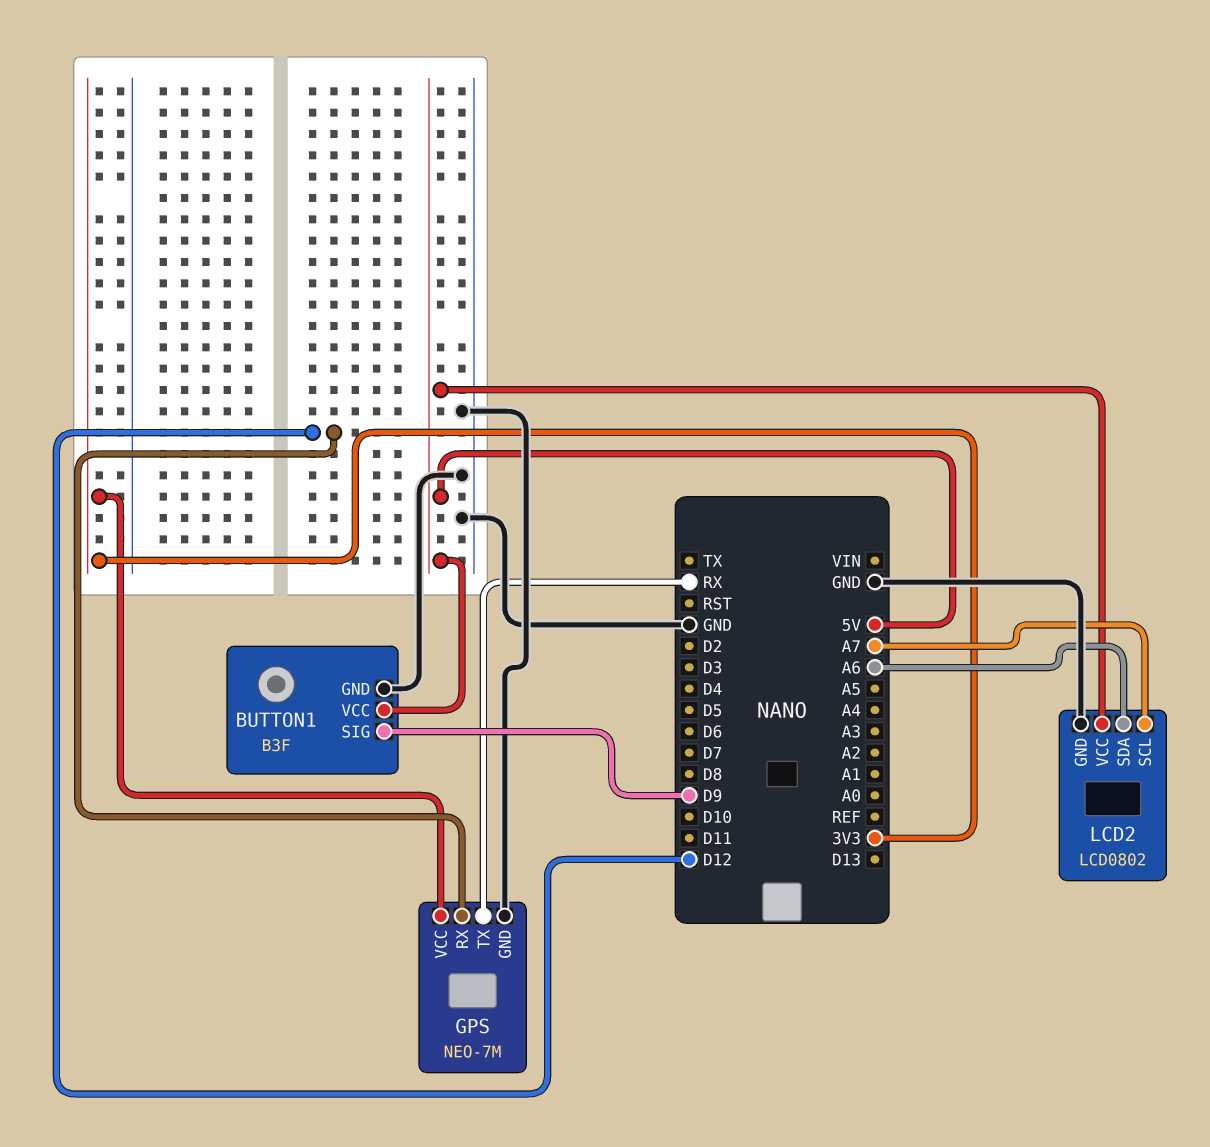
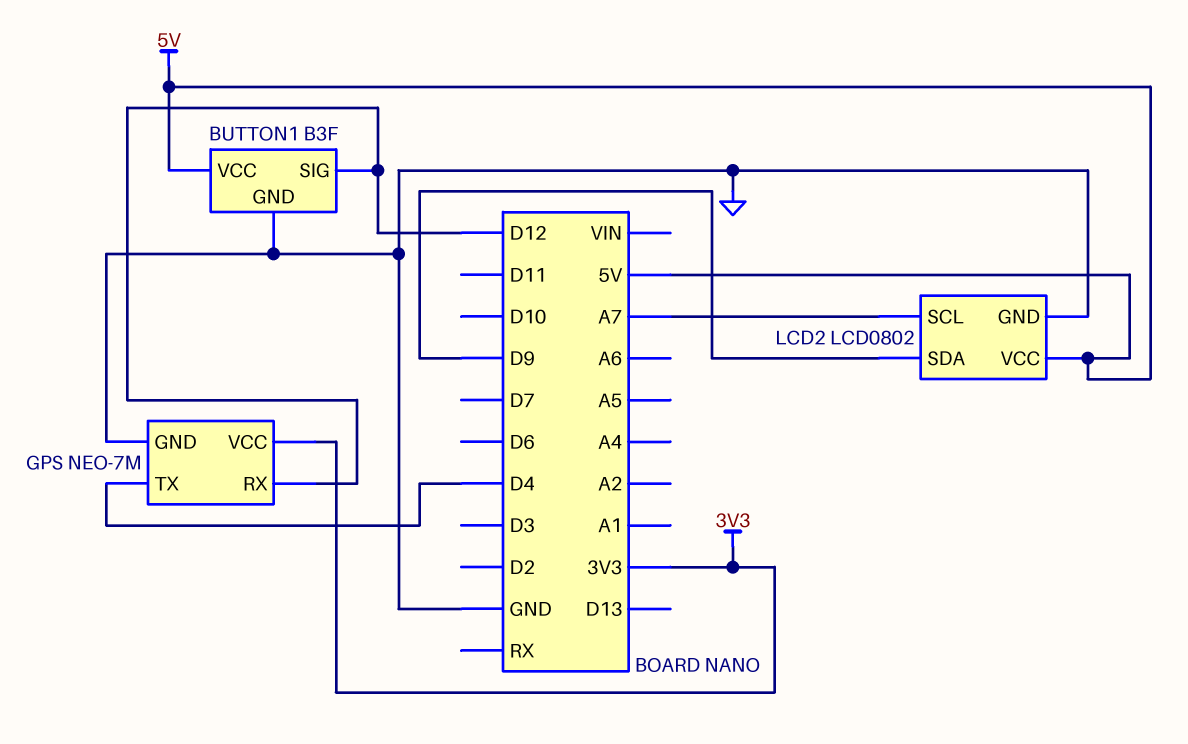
BUTTON1 pin SIG: D9 -> D12
GPS pin TX: RX -> D4
LCD2 pin SDA: A6 -> D9

